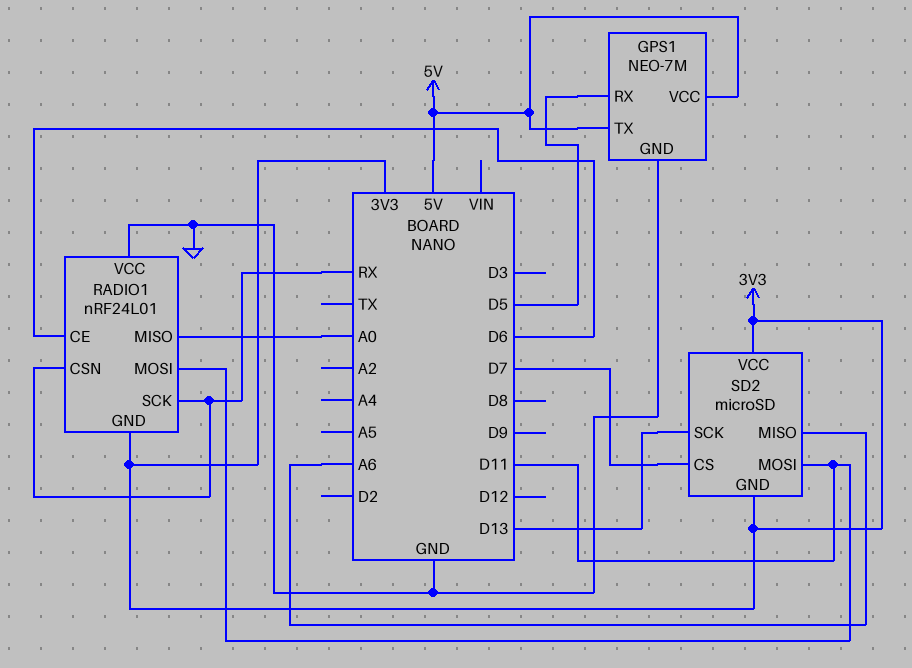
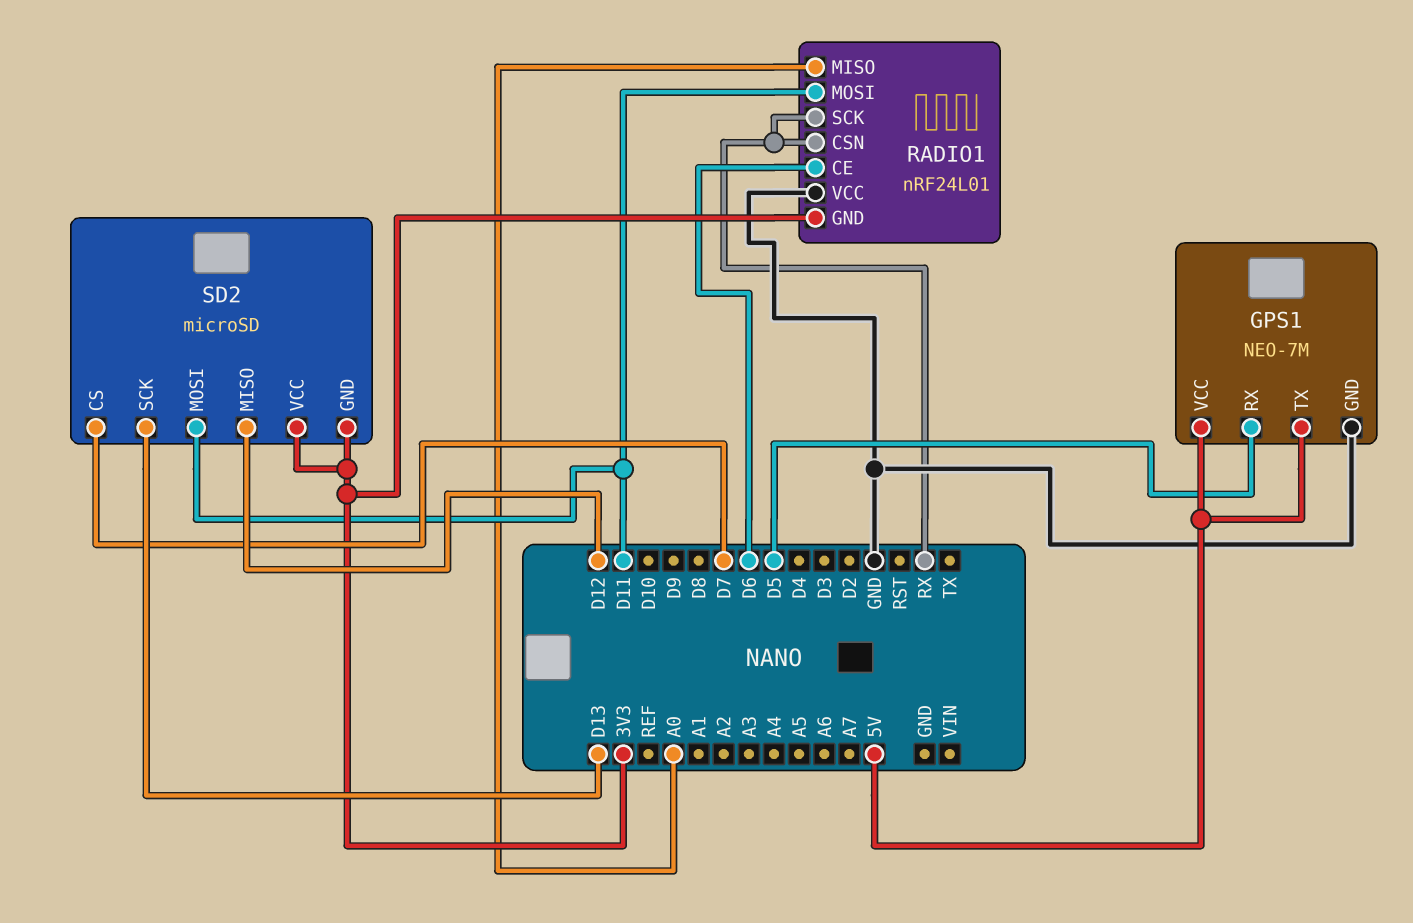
SD2 pin MISO: A6 -> D12

